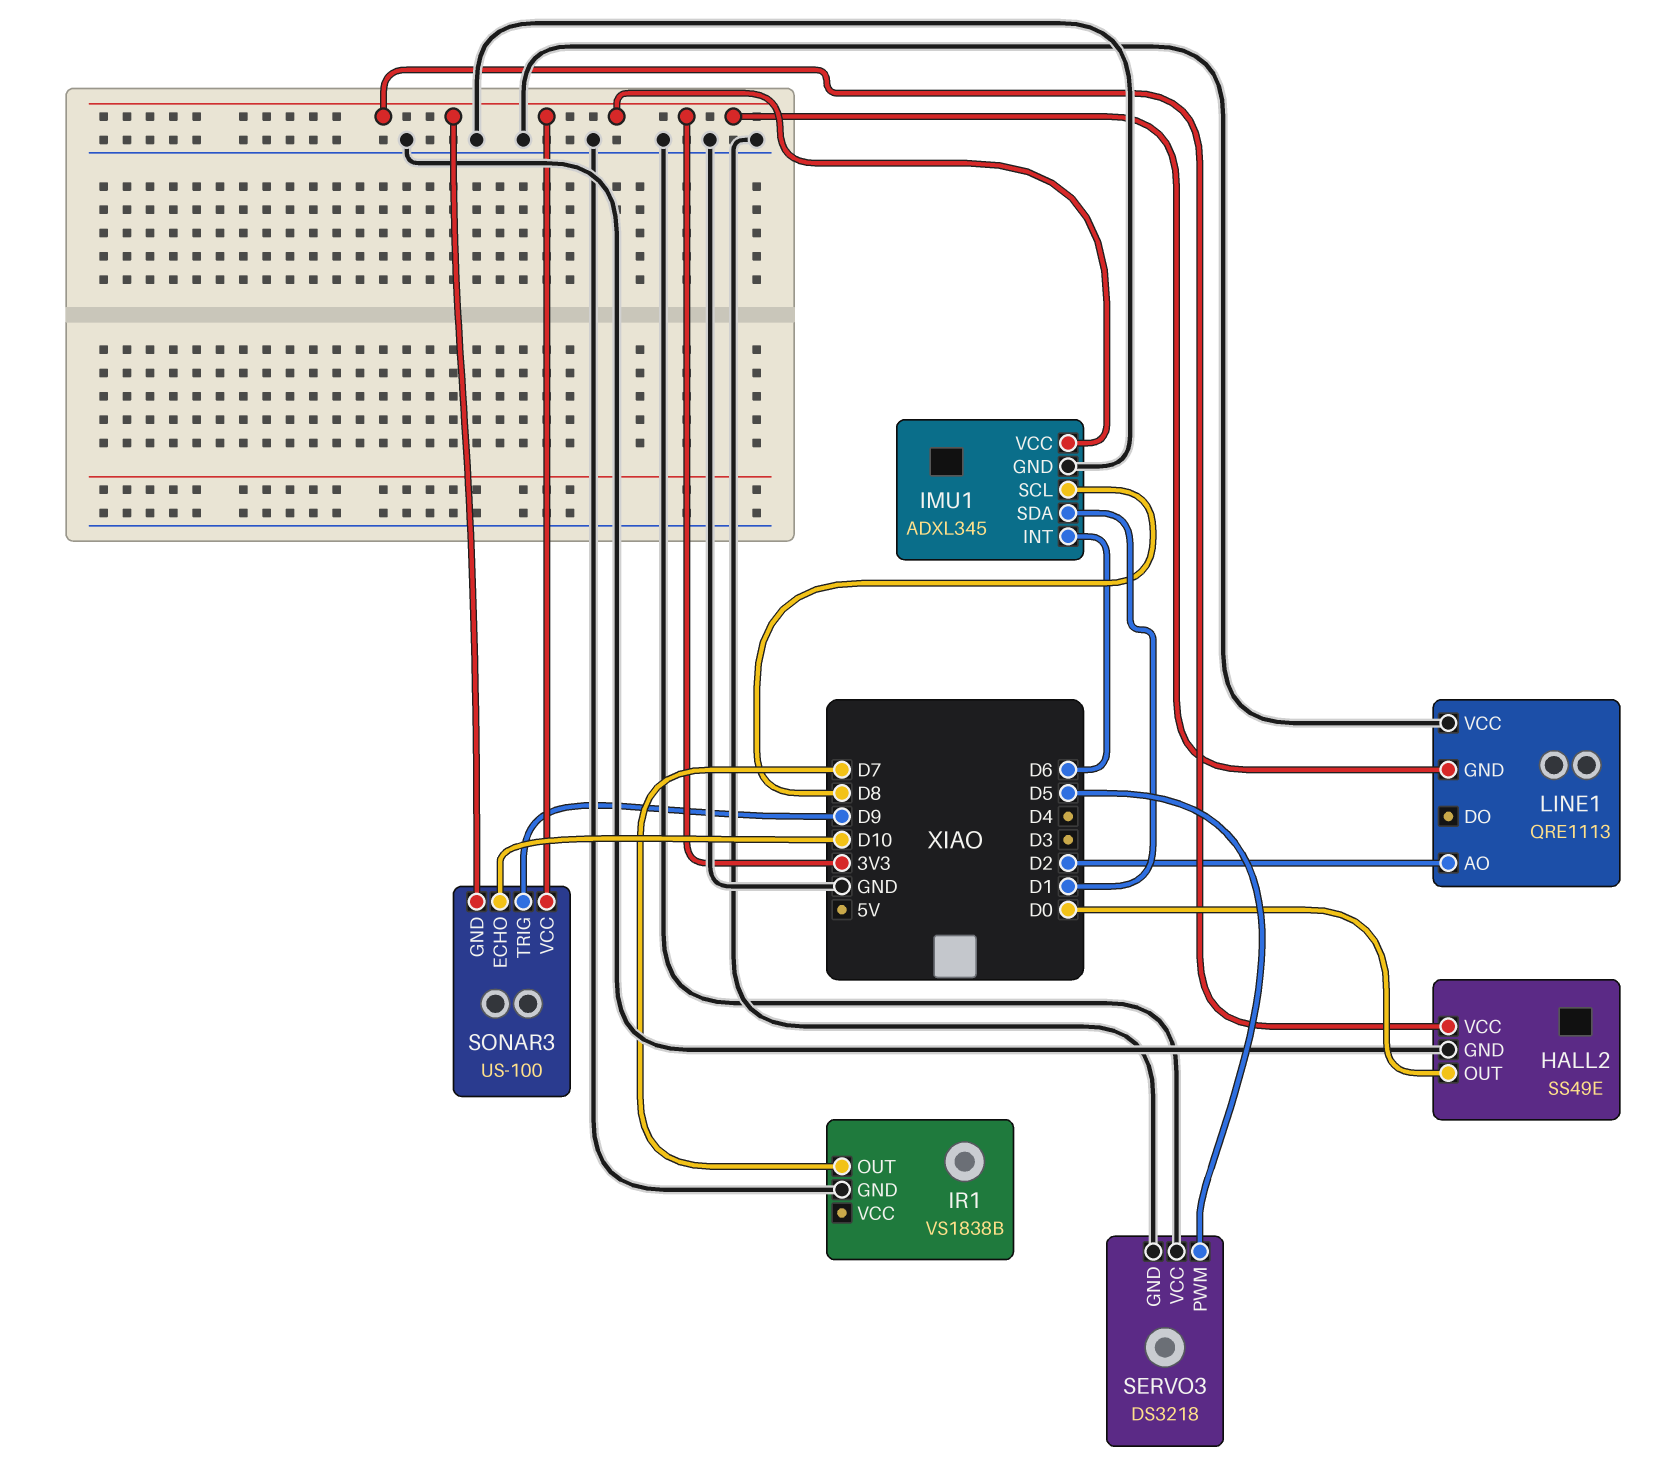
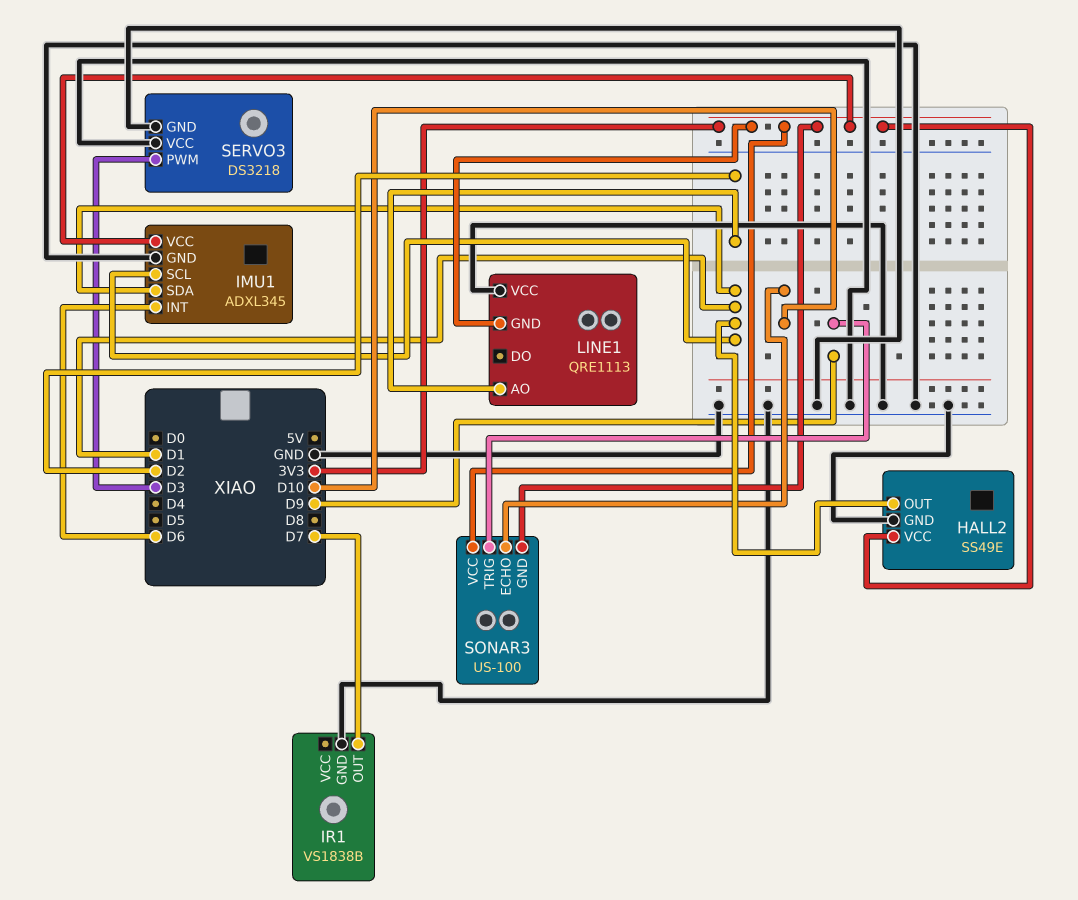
HALL2 pin OUT: D0 -> D1
IMU1 pin SCL: D8 -> D1
SERVO3 pin PWM: D5 -> D3

